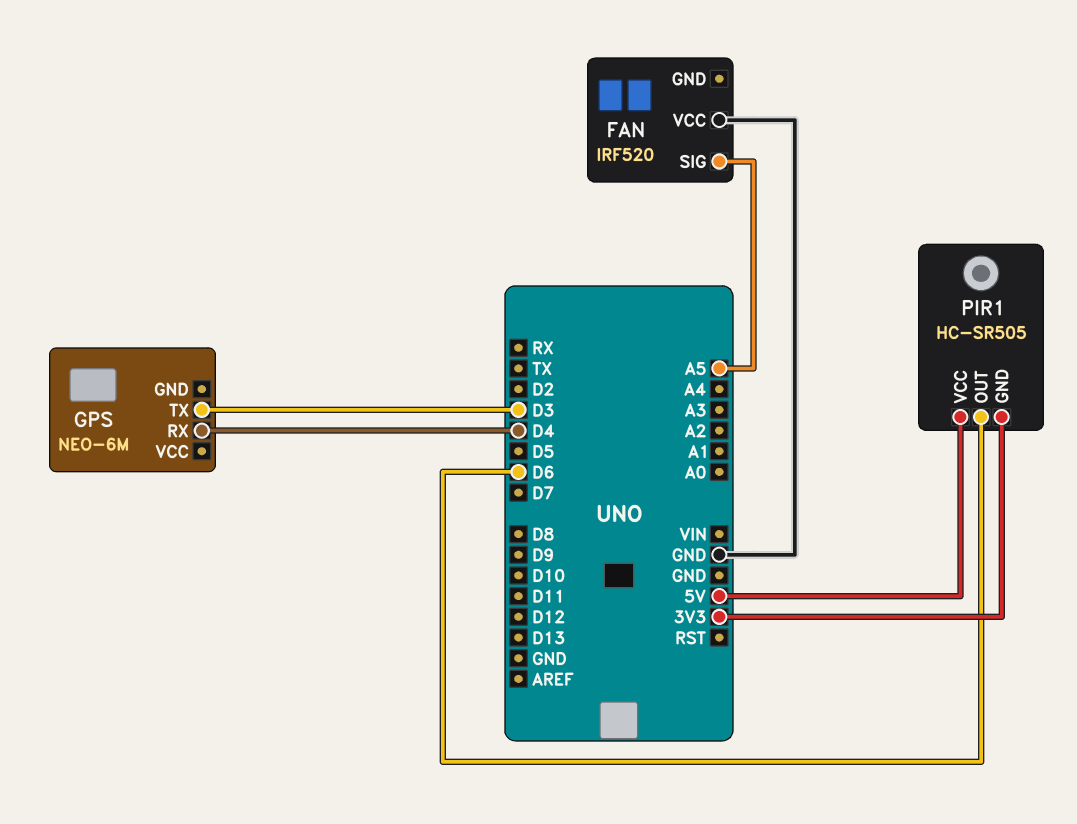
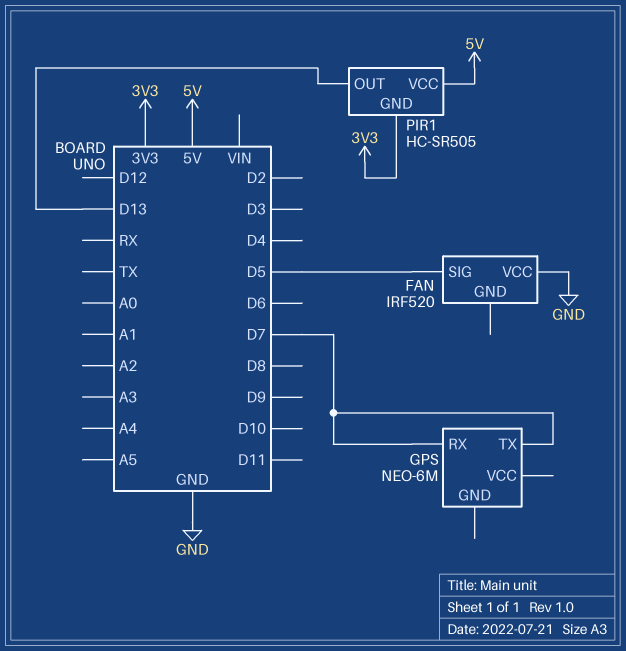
FAN pin SIG: A5 -> D5
GPS pin RX: D4 -> D7
GPS pin TX: D3 -> D7
PIR1 pin OUT: D6 -> D13

